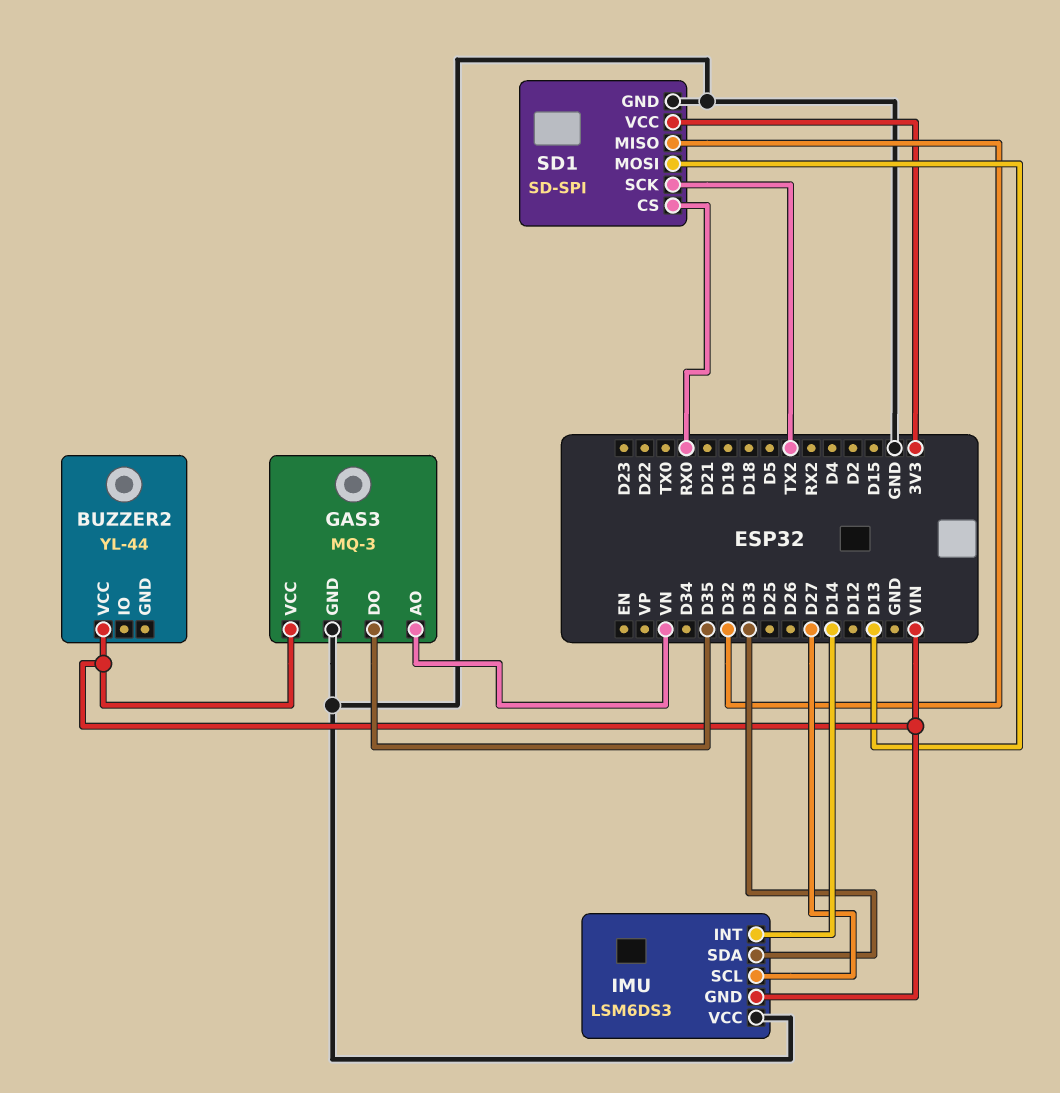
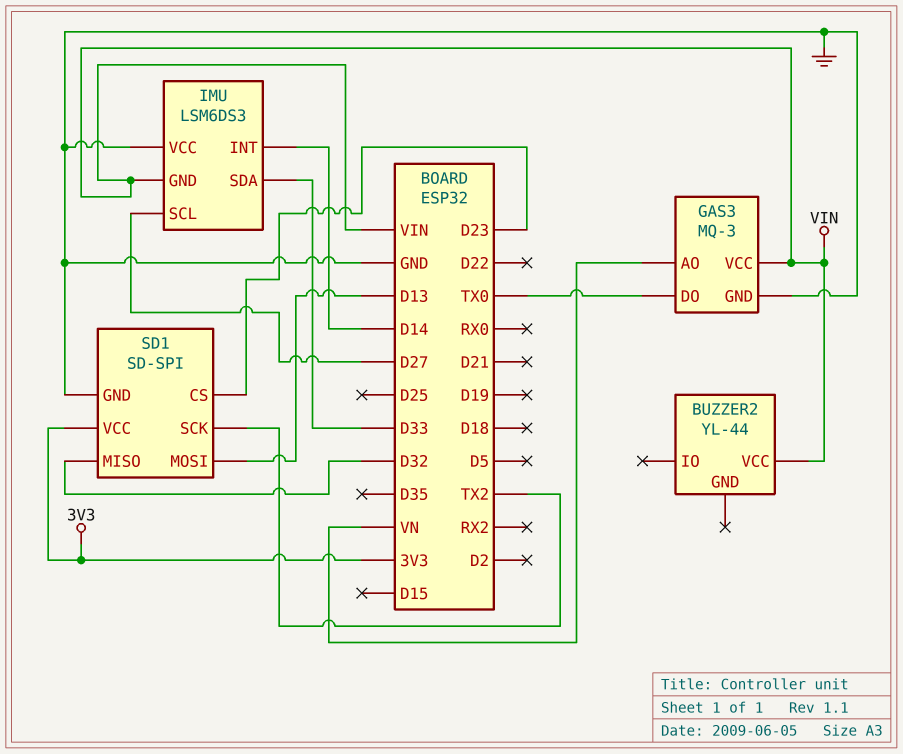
GAS3 pin DO: D35 -> TX0
SD1 pin CS: RX0 -> D23

